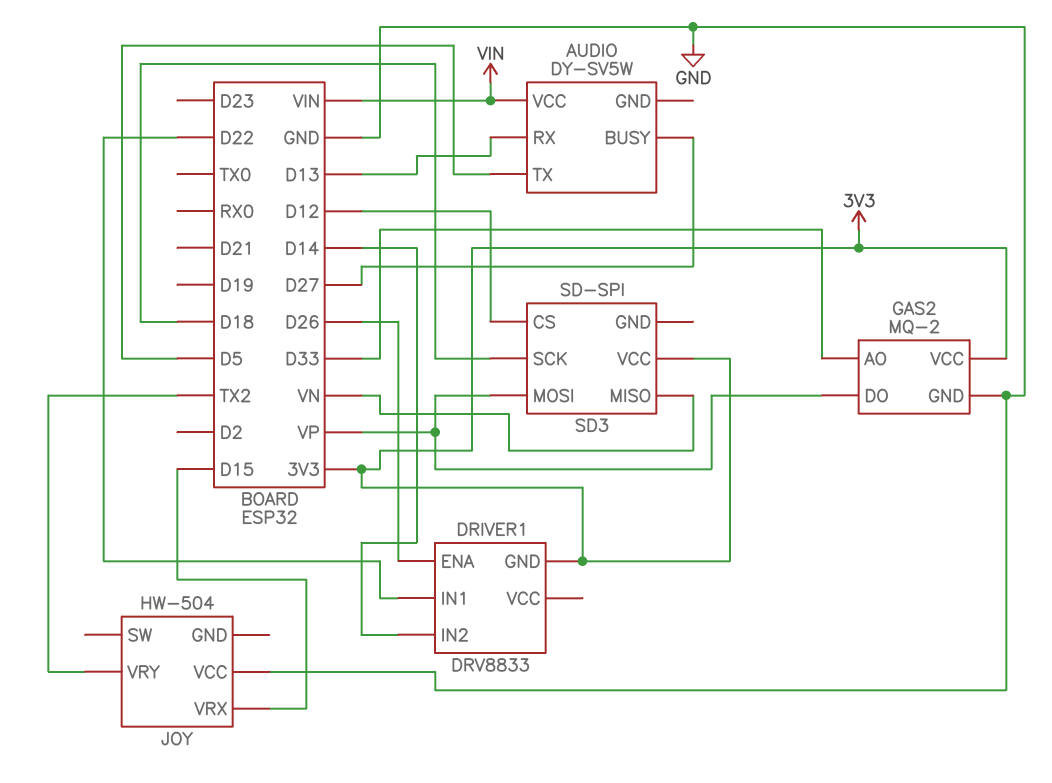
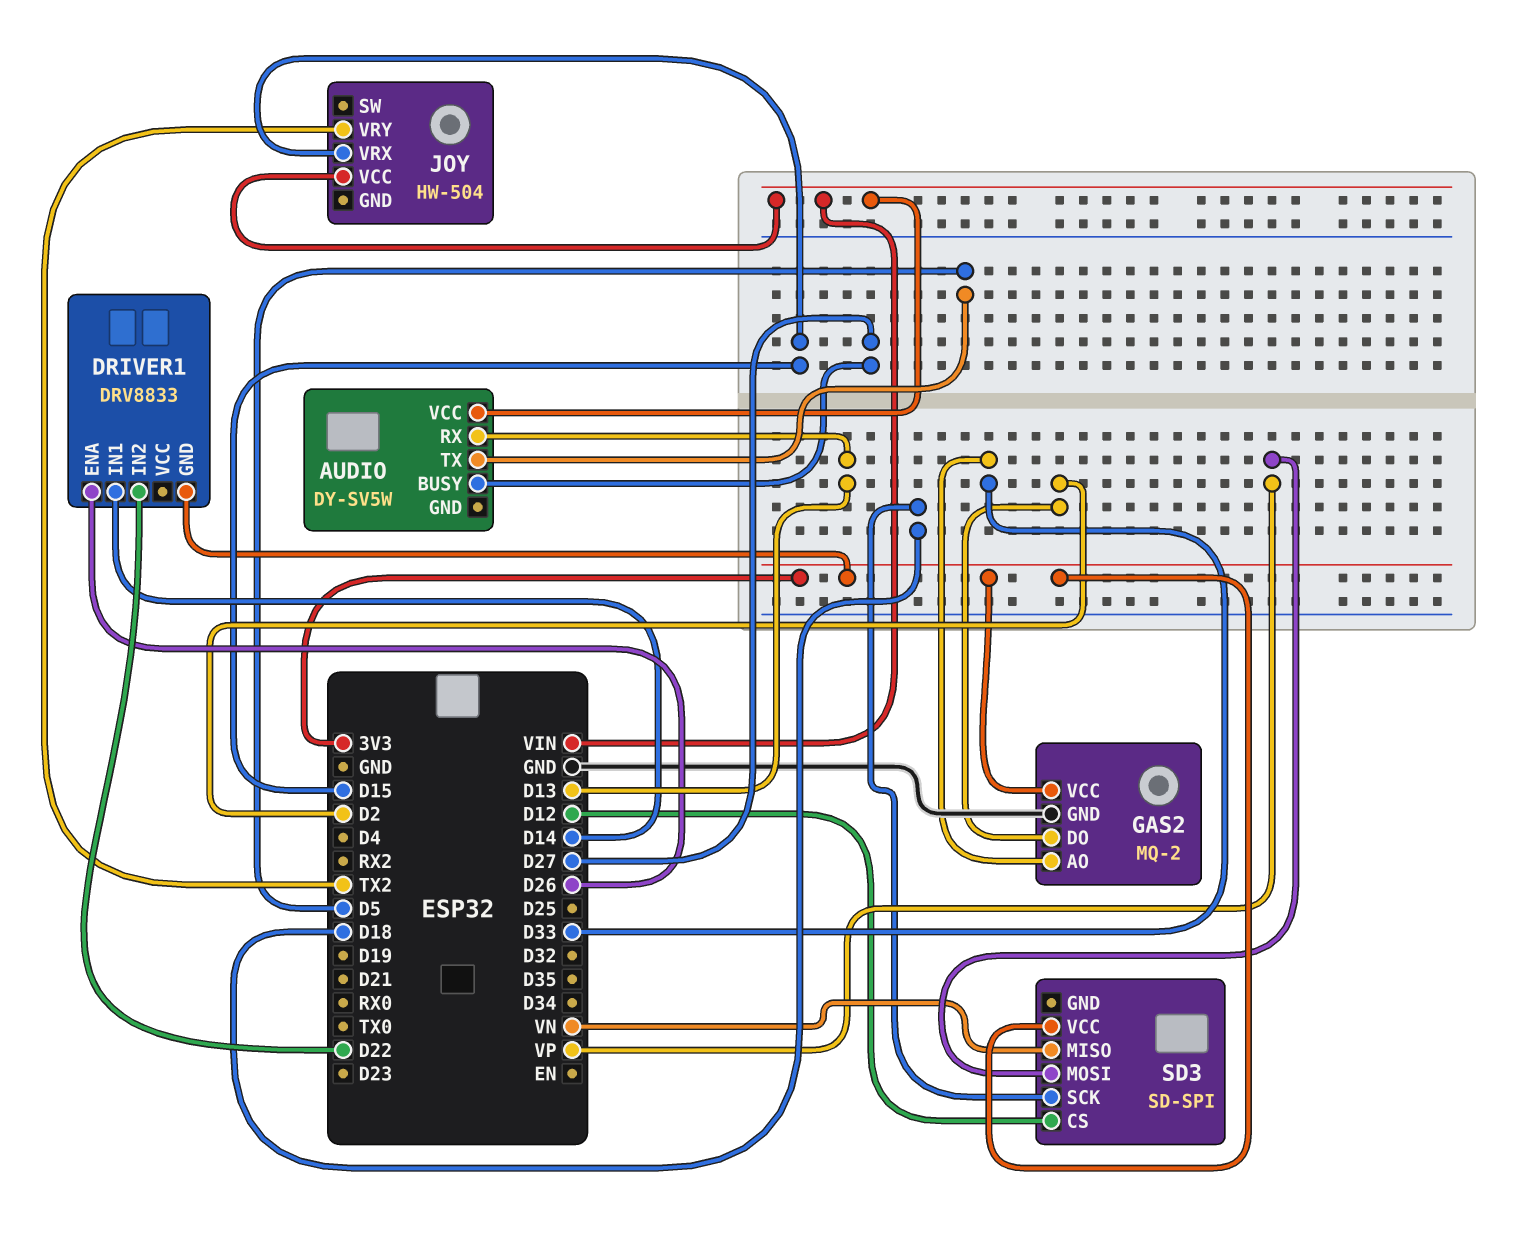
DRIVER1 pin IN1: D22 -> D14
DRIVER1 pin IN2: D14 -> D22
GAS2 pin DO: VP -> D2
JOY pin VCC: GND -> VIN

